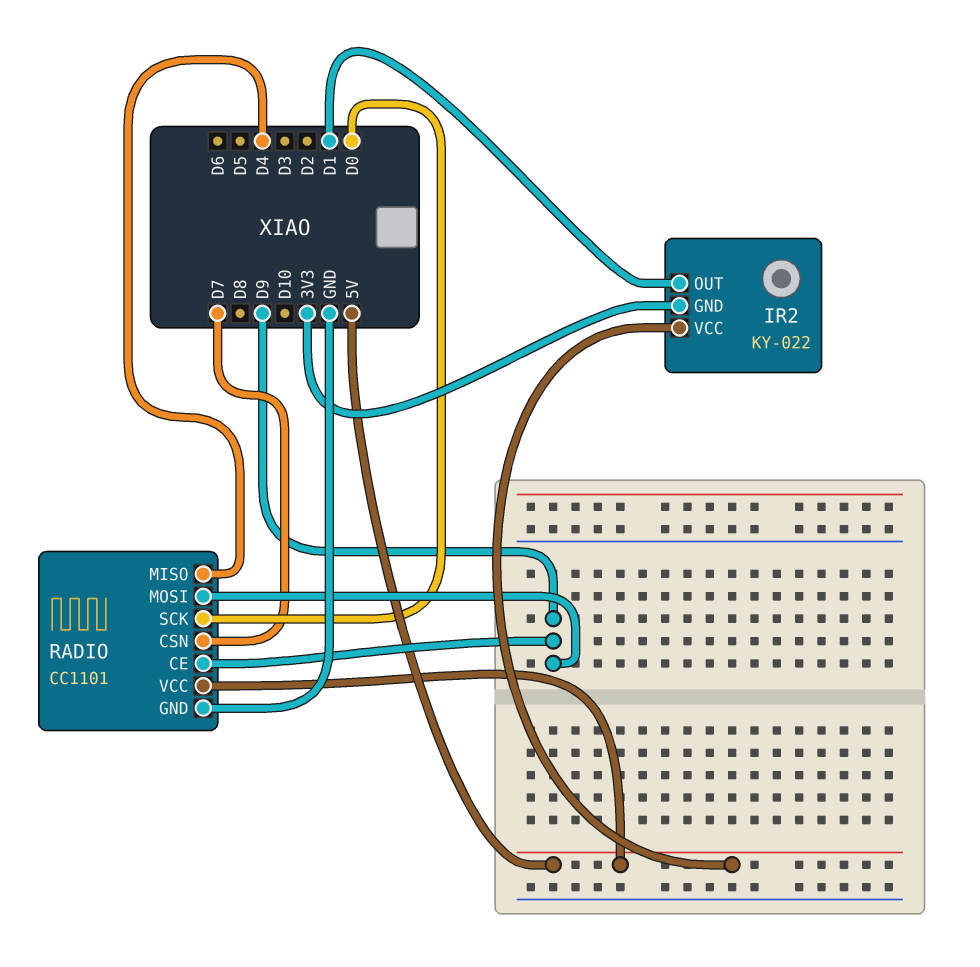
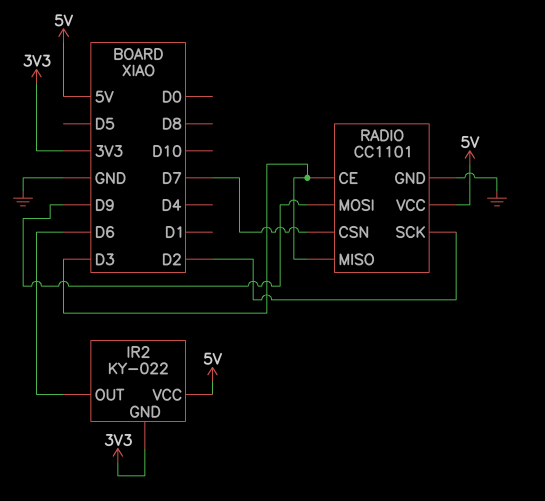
IR2 pin OUT: D1 -> D6
RADIO pin CE: D9 -> D3
RADIO pin MISO: D4 -> D3
RADIO pin SCK: D0 -> D2

